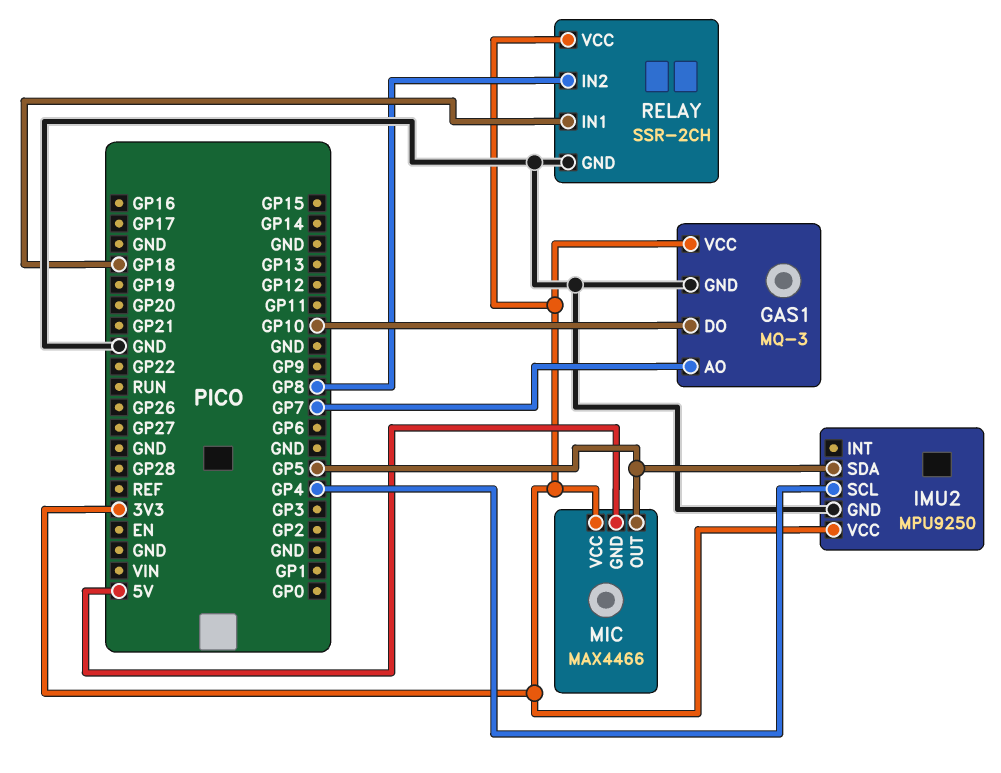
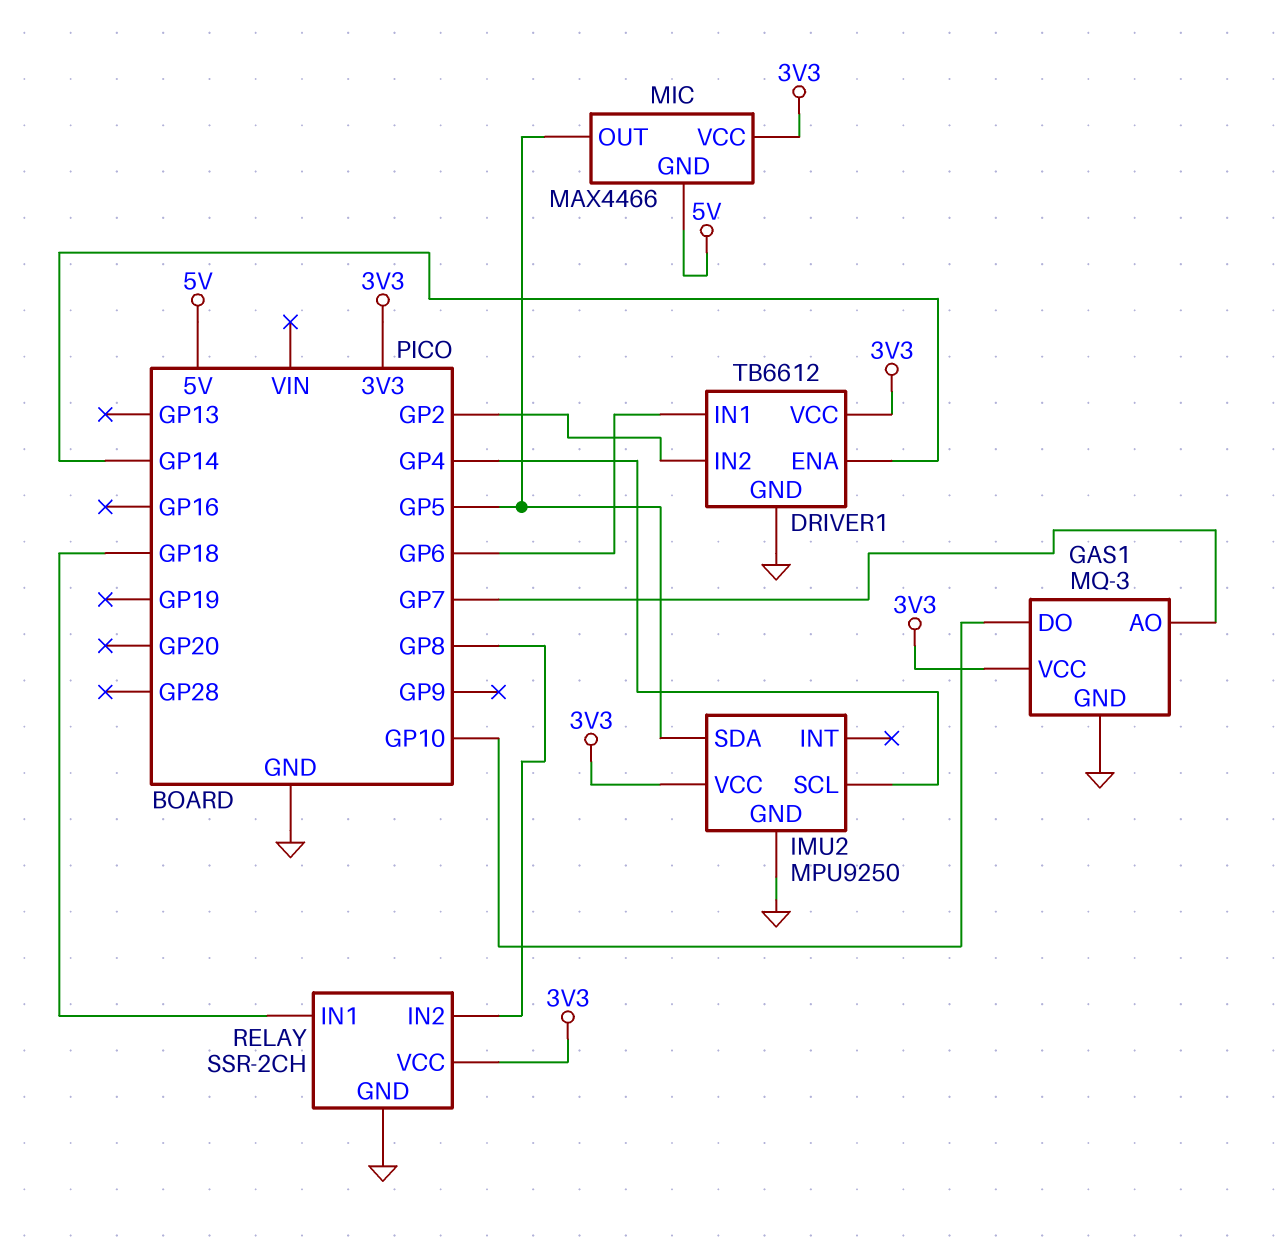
DRIVER1: none -> TB6612
DRIVER1 pin ENA: none -> GP14
DRIVER1 pin GND: none -> GND
DRIVER1 pin IN1: none -> GP6
DRIVER1 pin IN2: none -> GP2
DRIVER1 pin VCC: none -> 3V3

